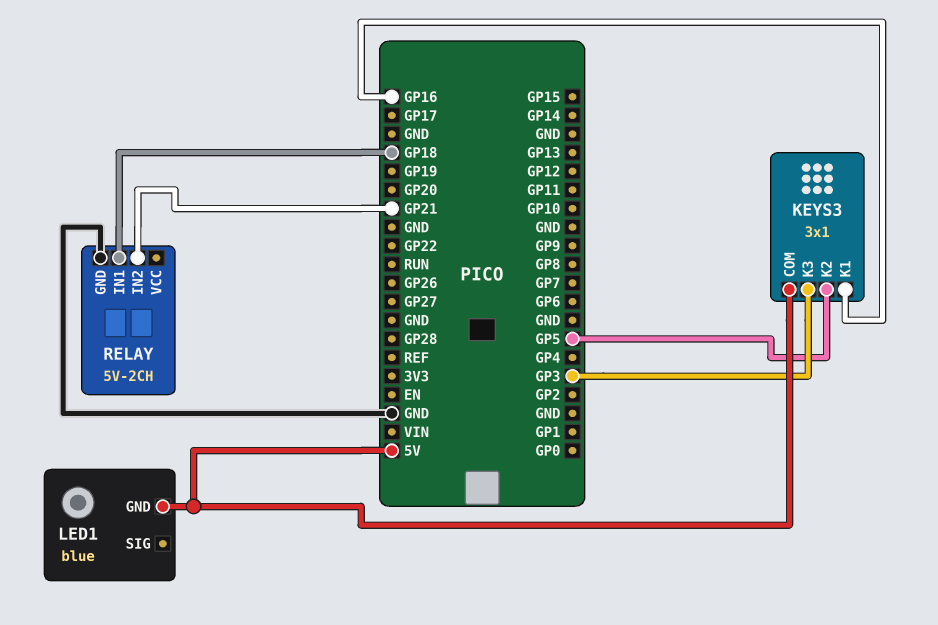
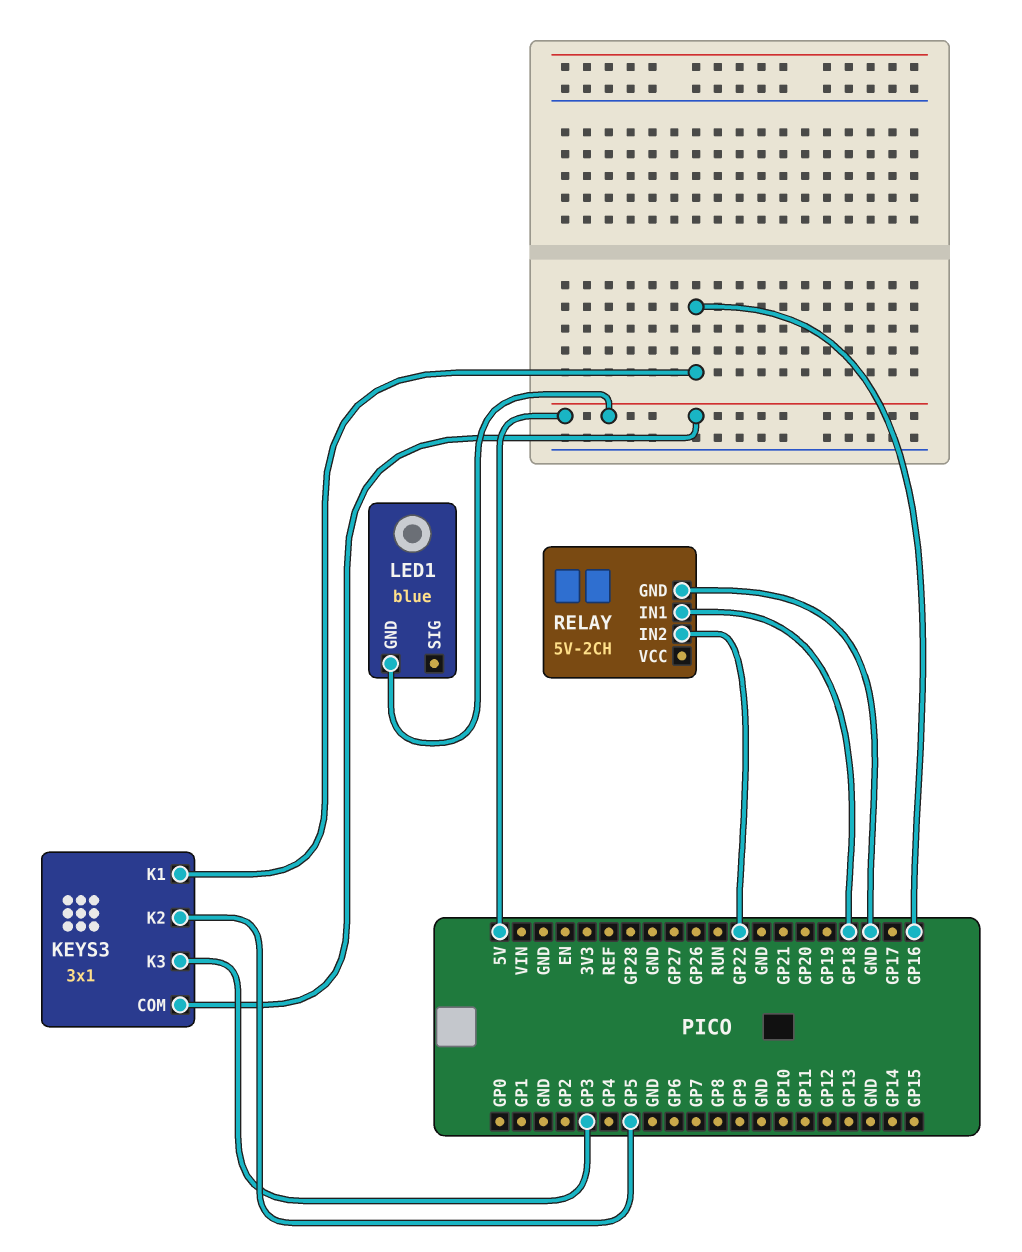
RELAY pin IN2: GP21 -> GP22

